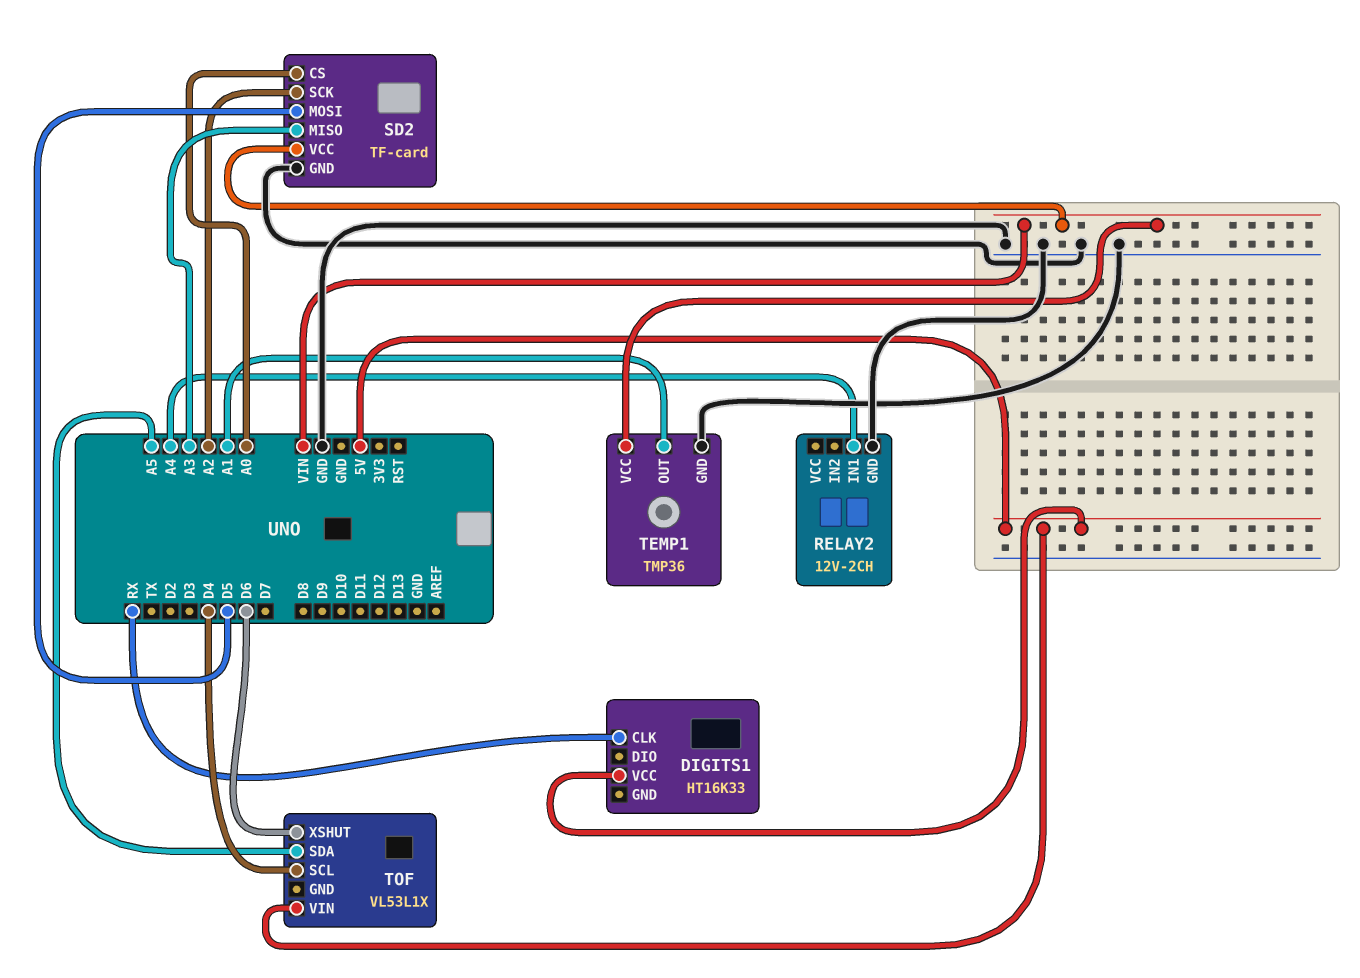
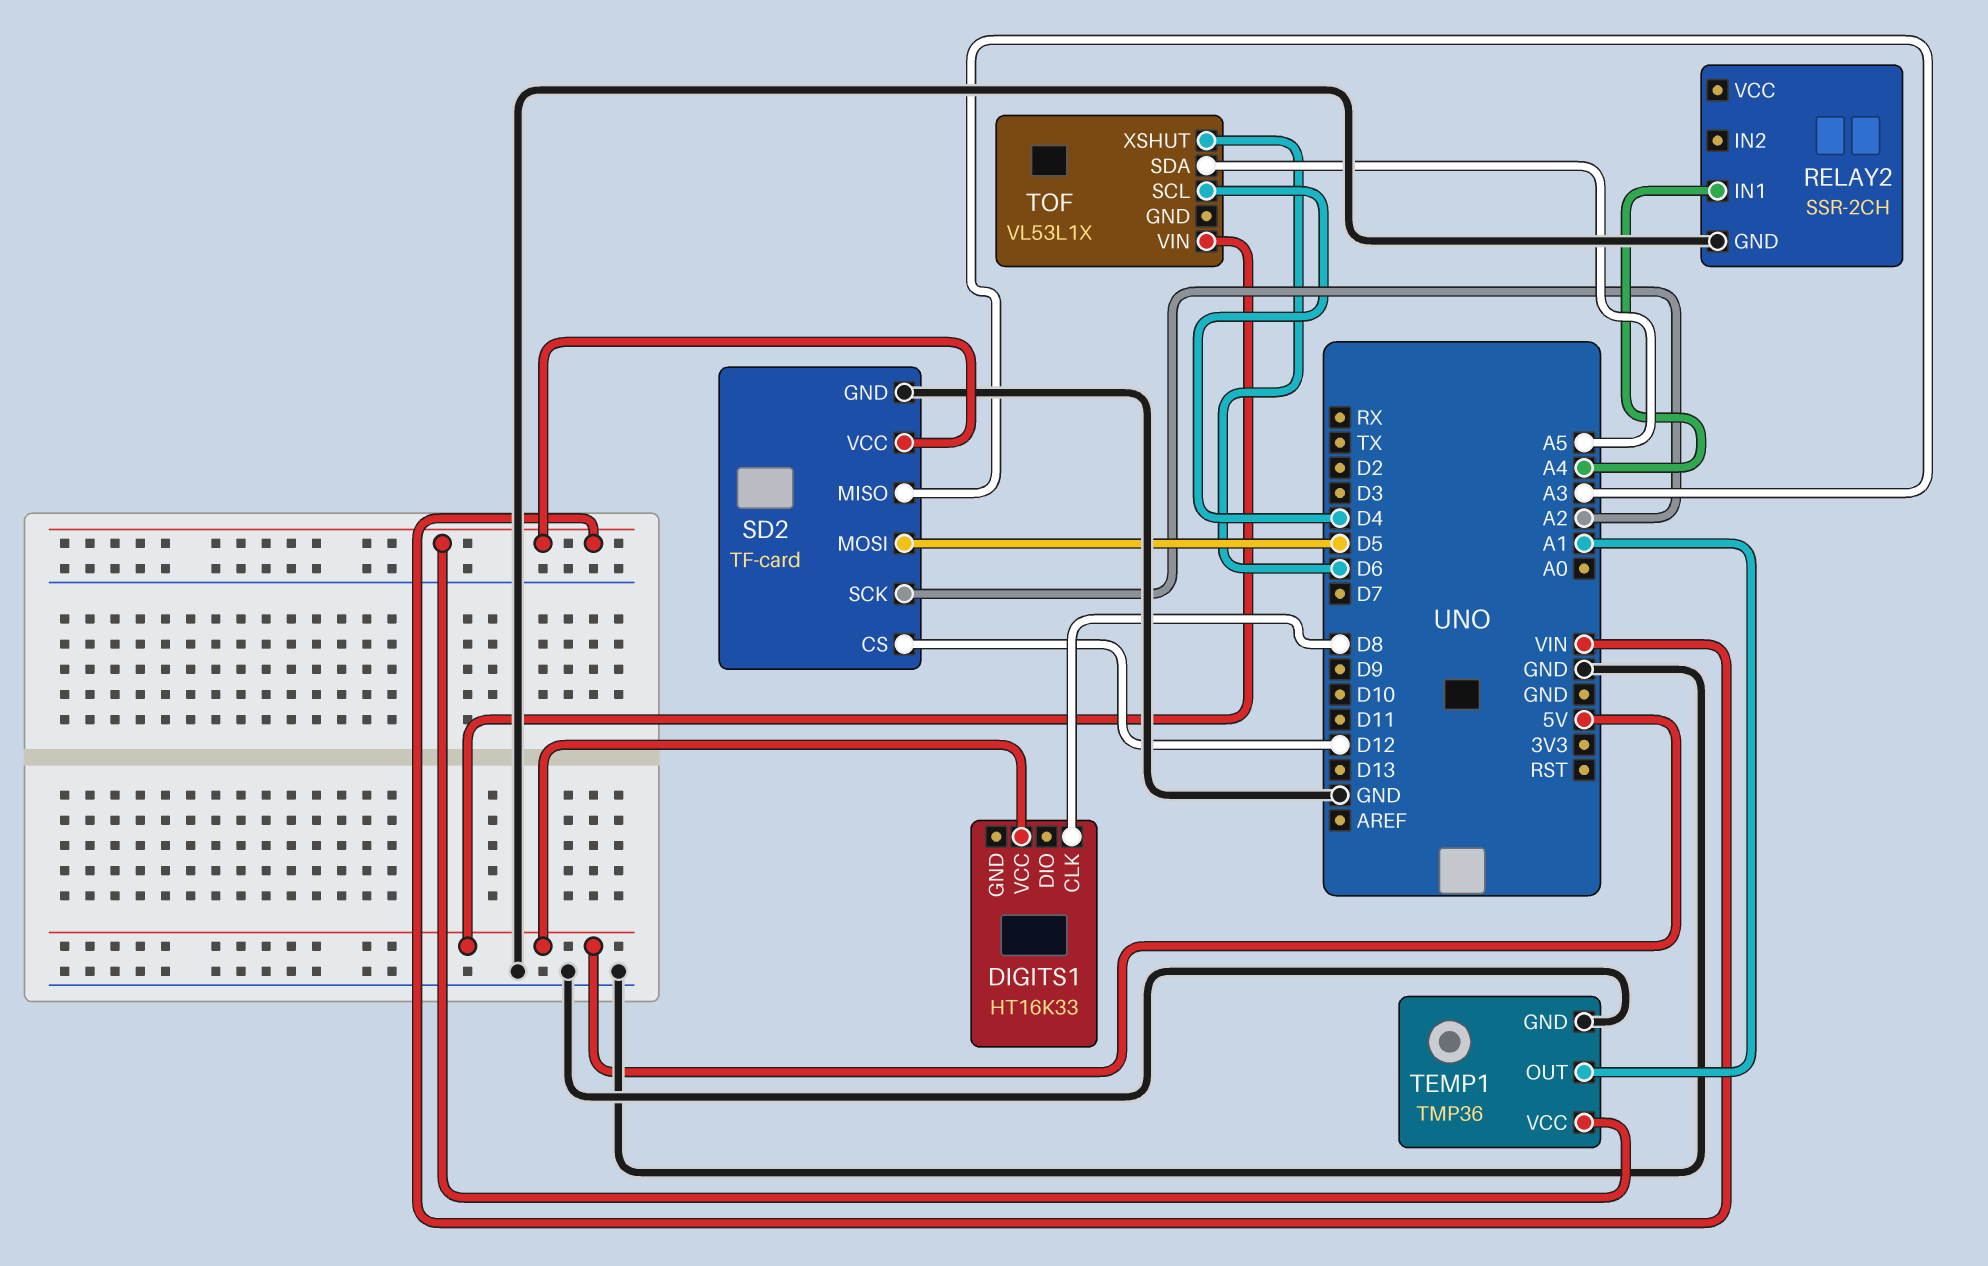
DIGITS1 pin CLK: RX -> D8
RELAY2: 12V-2CH -> SSR-2CH
SD2 pin CS: A0 -> D12

